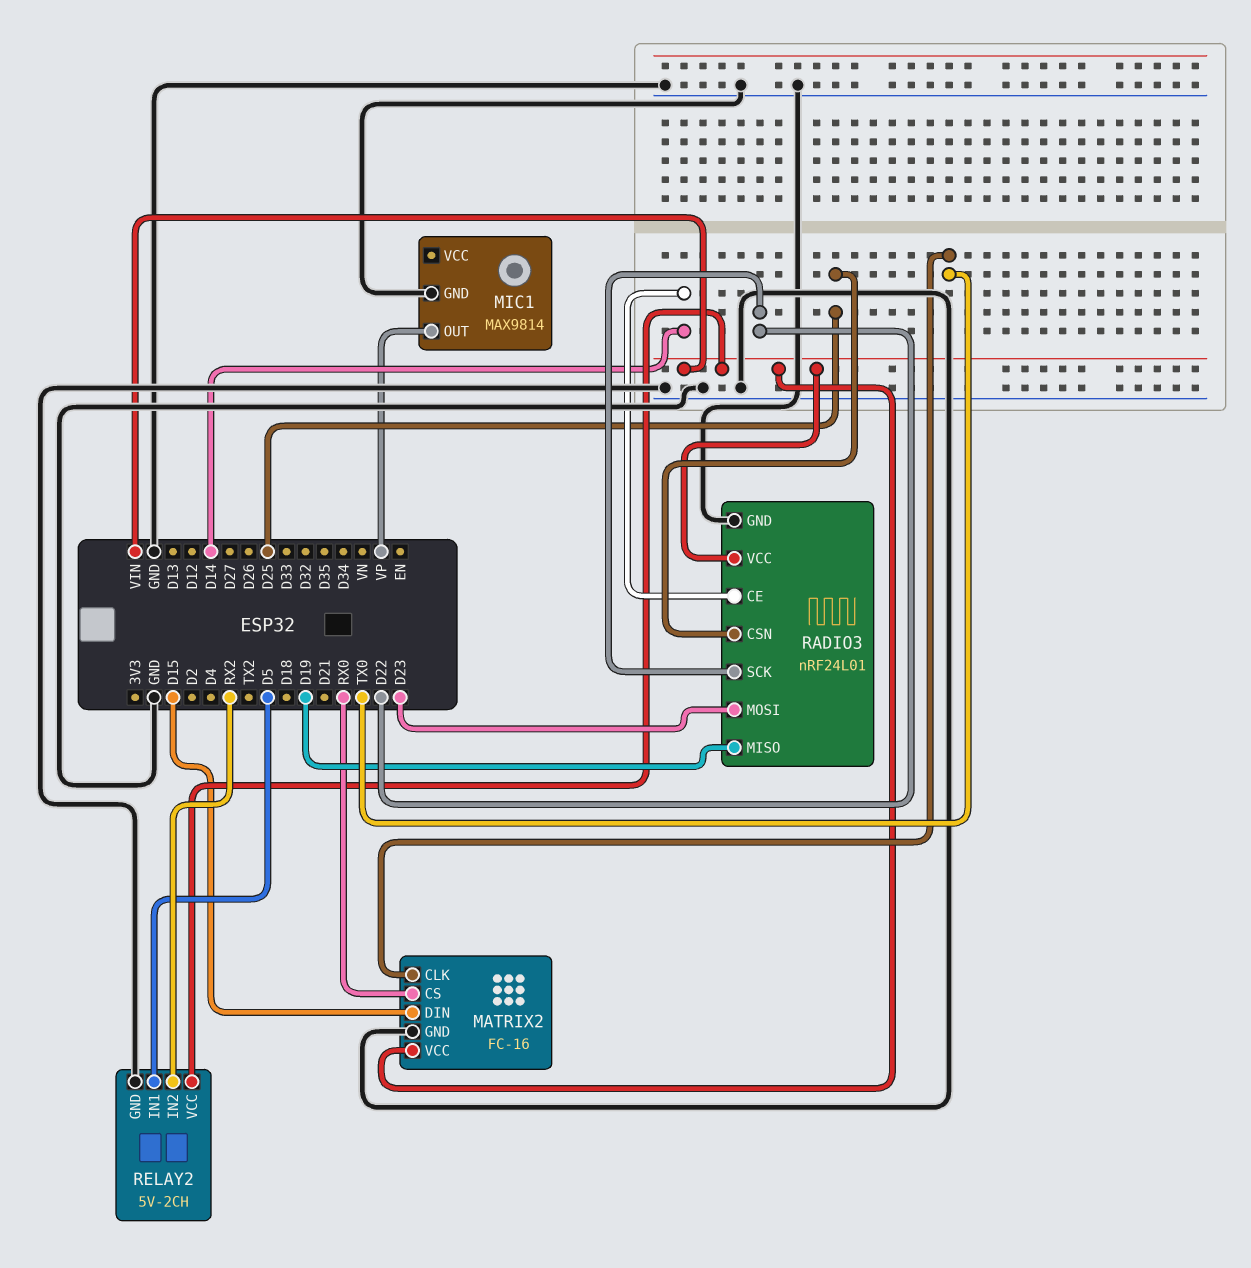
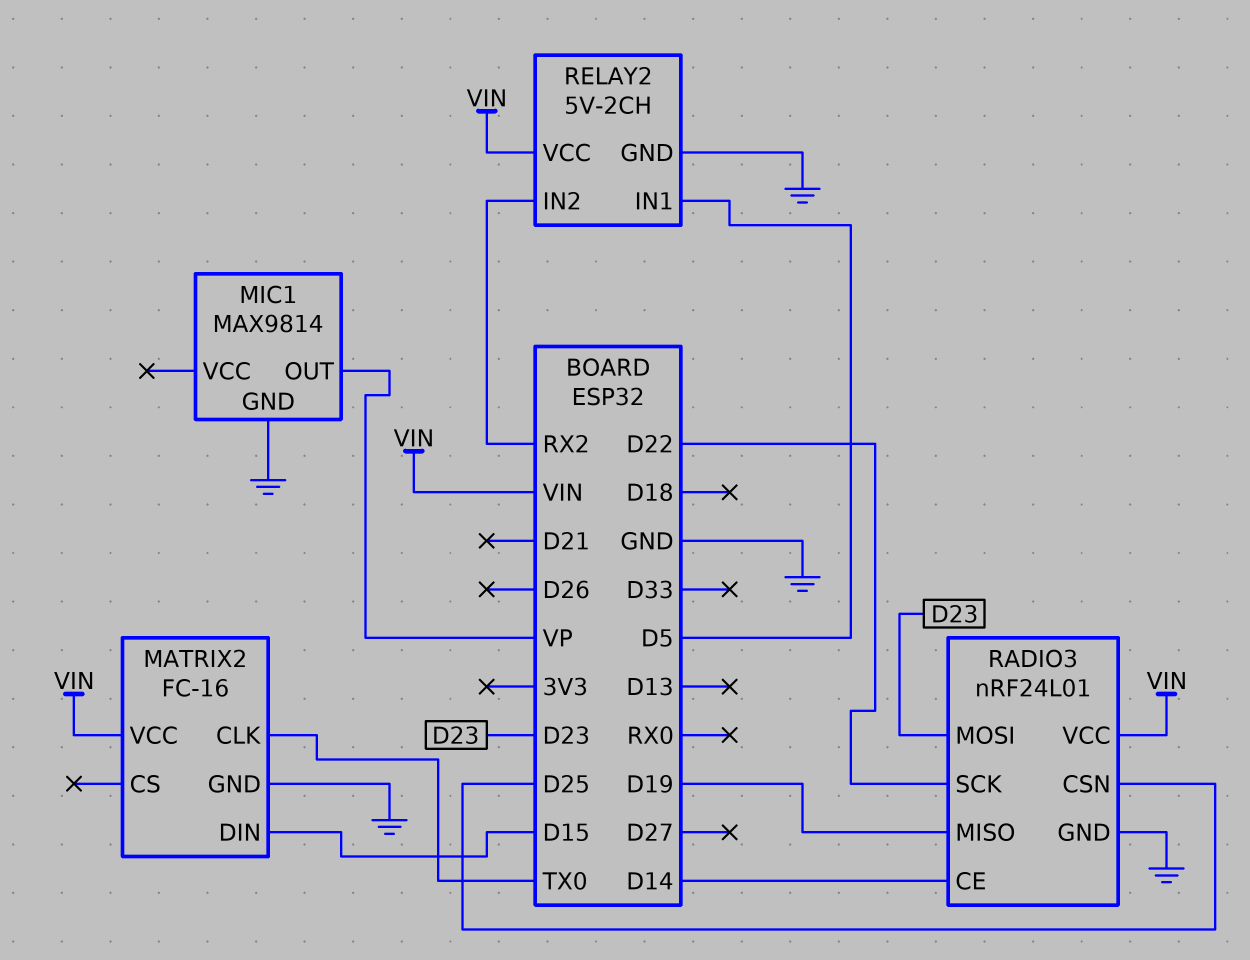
MATRIX2 pin CS: RX0 -> none

